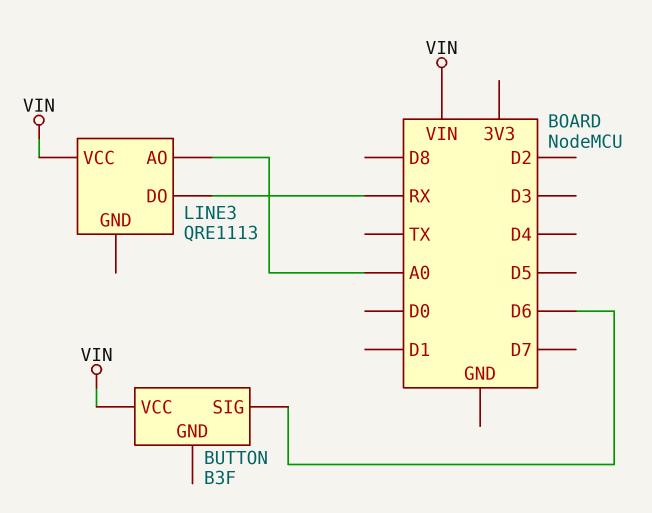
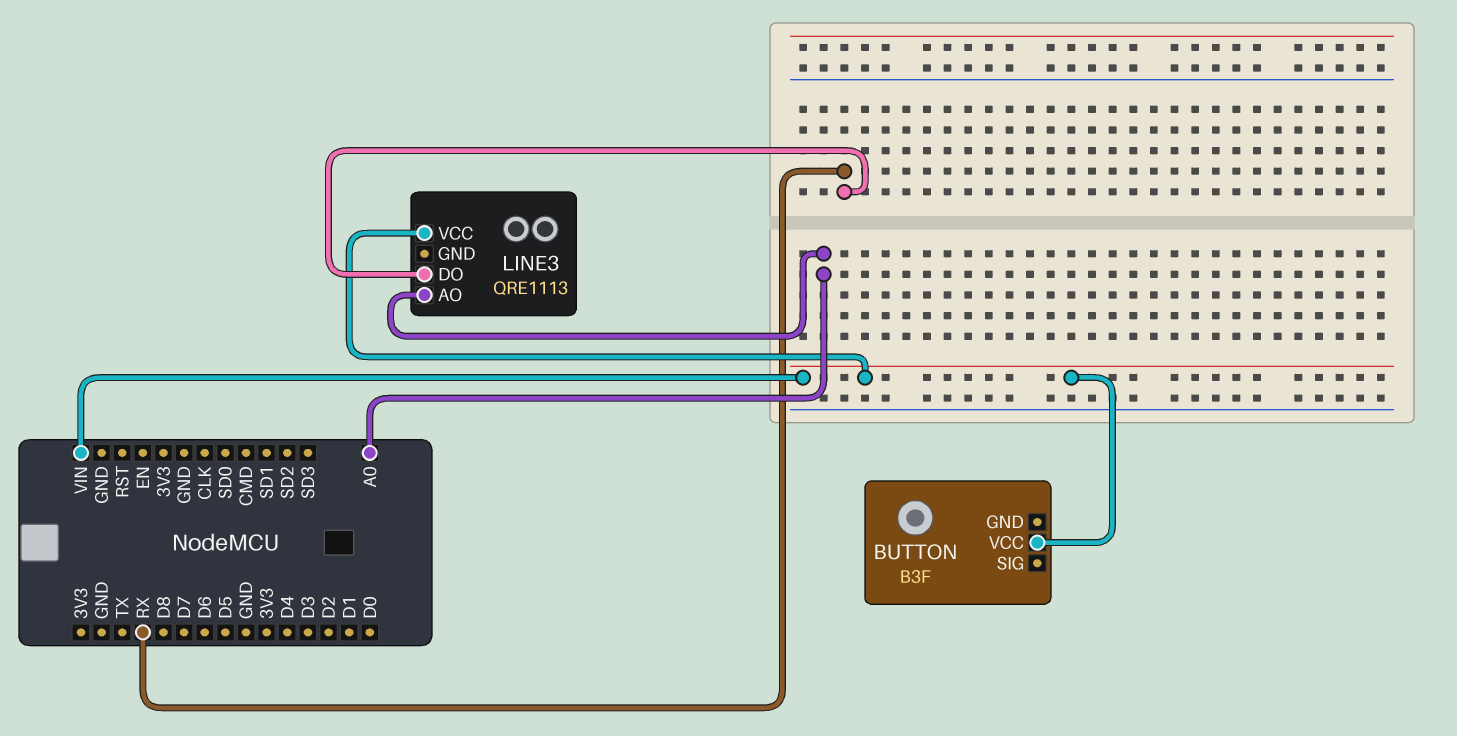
BUTTON pin SIG: D6 -> none

